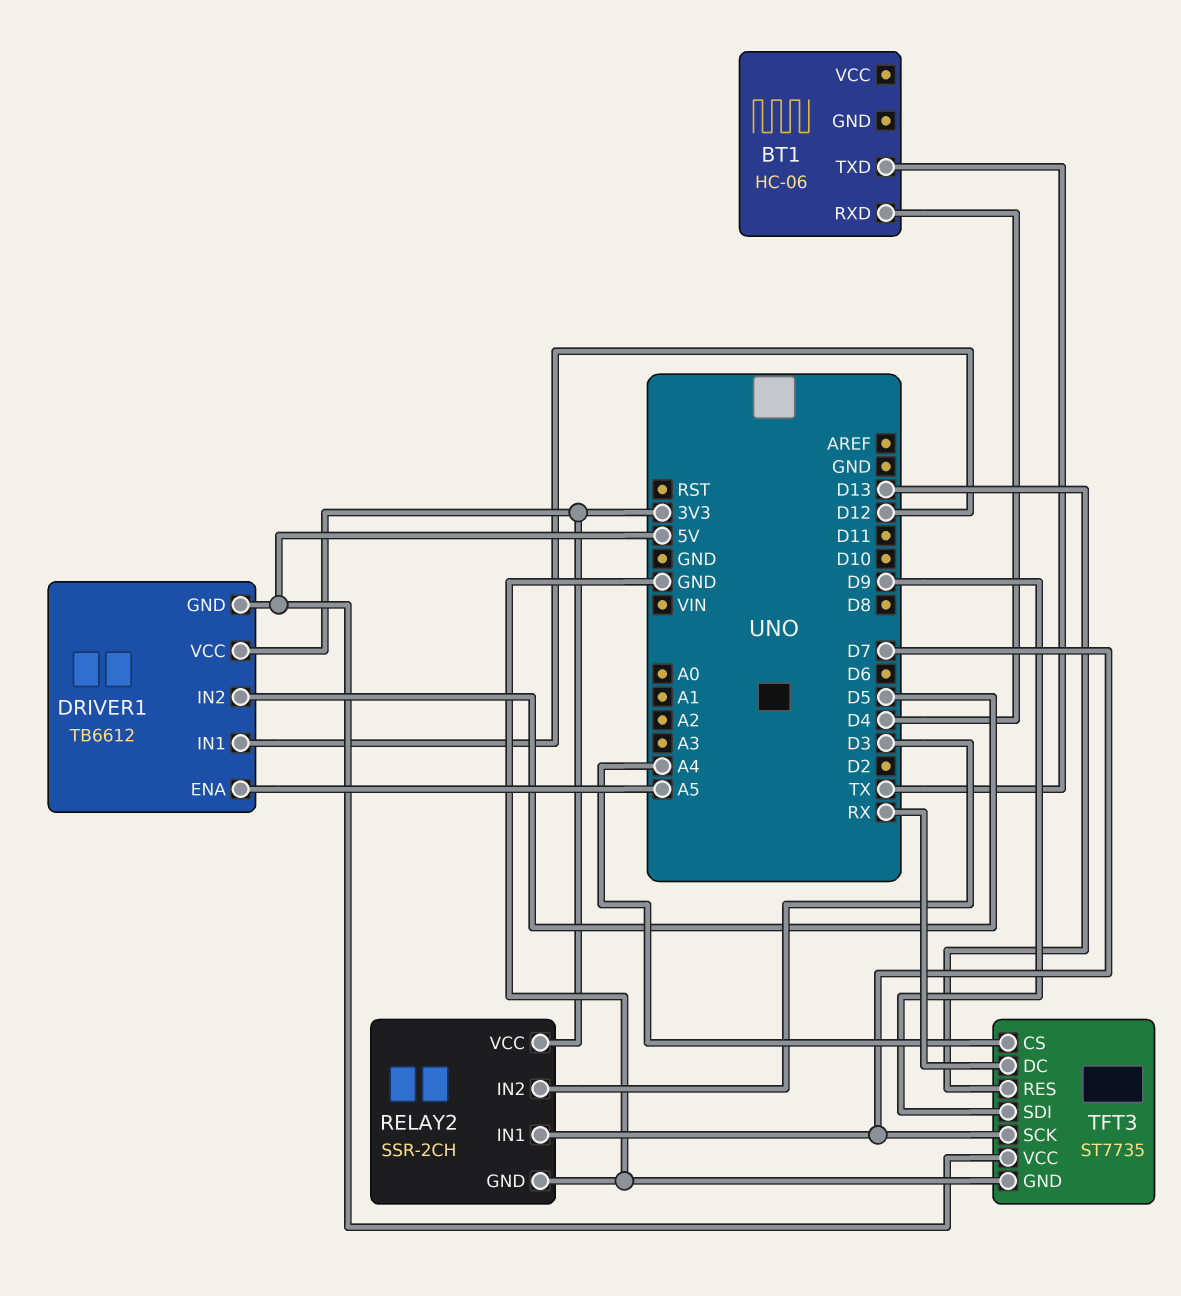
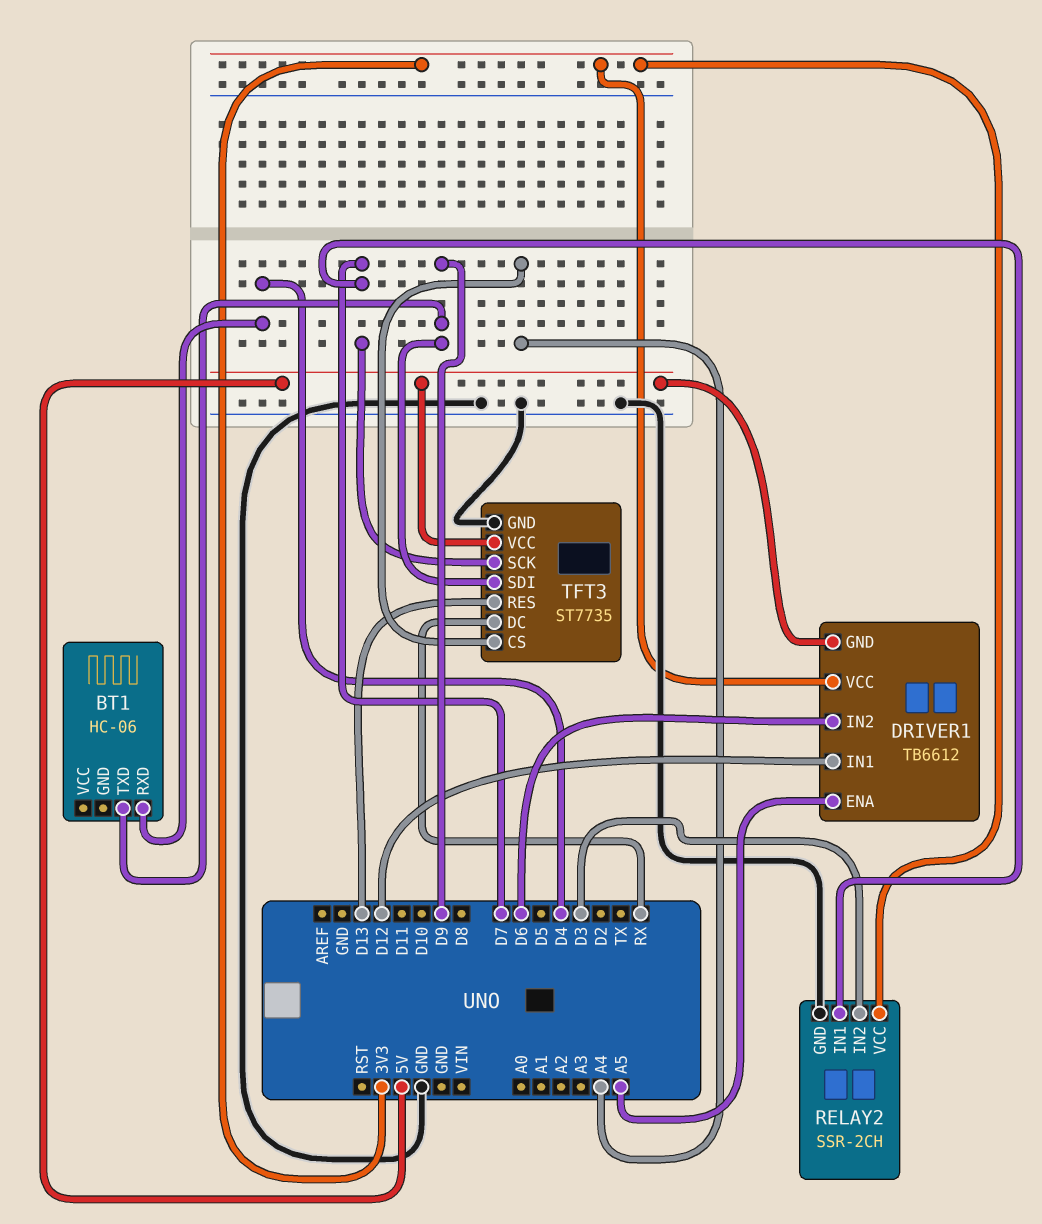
BT1 pin TXD: TX -> D9
DRIVER1 pin IN2: D5 -> D6

